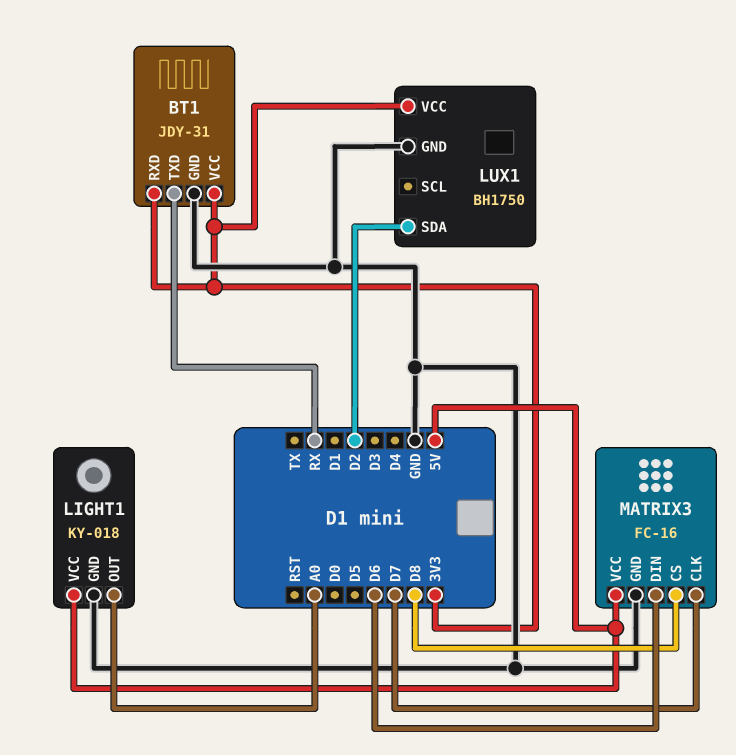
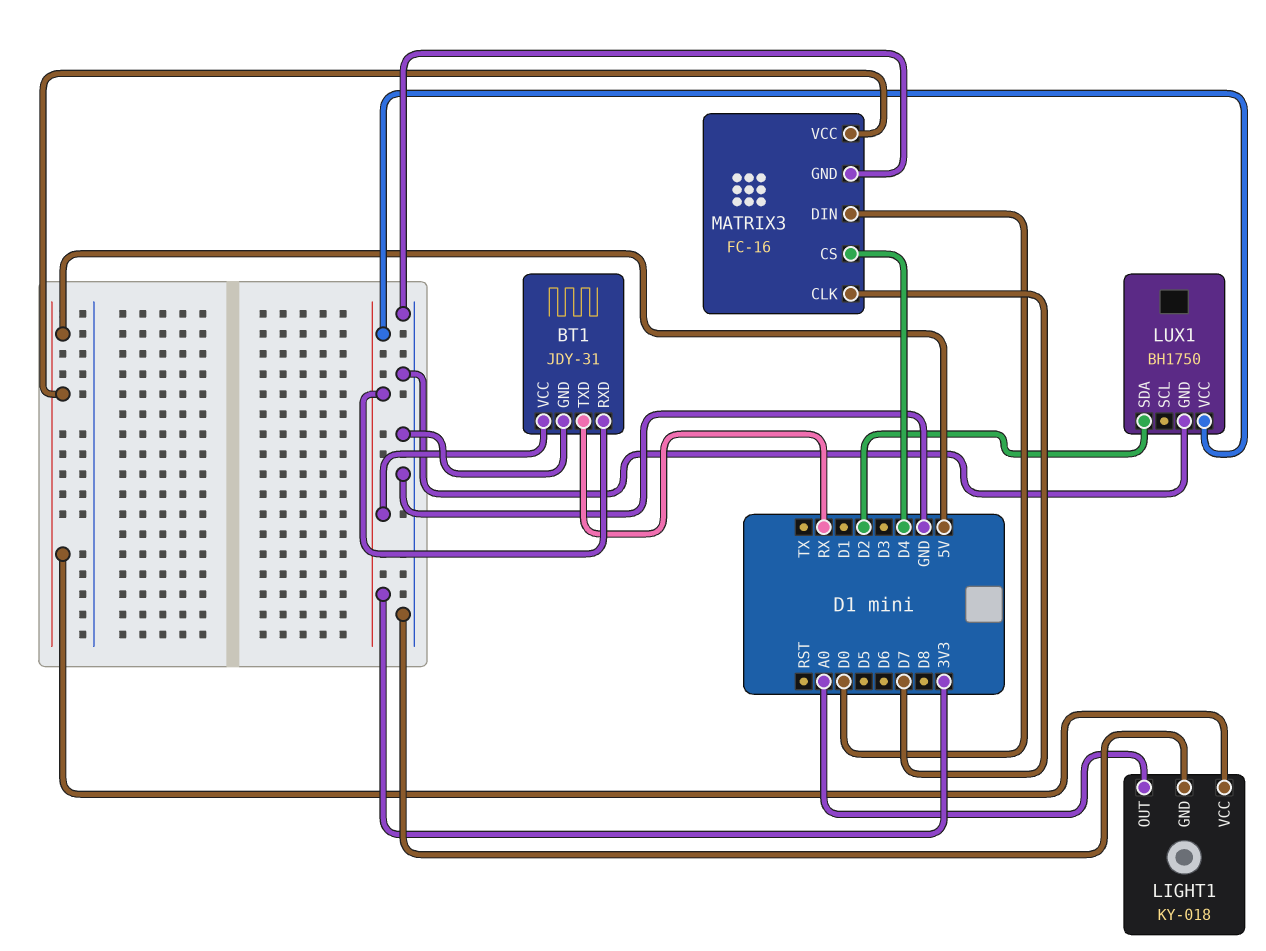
MATRIX3 pin CS: D8 -> D4
MATRIX3 pin DIN: D6 -> D0

